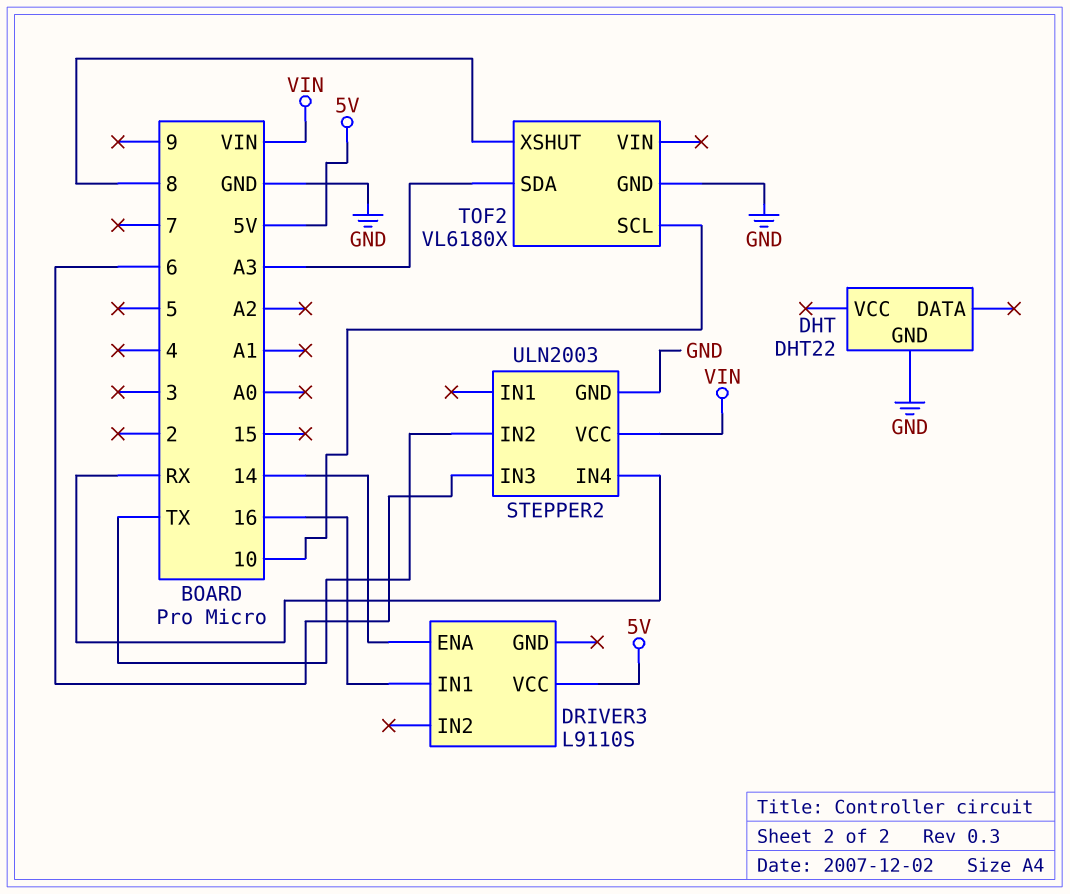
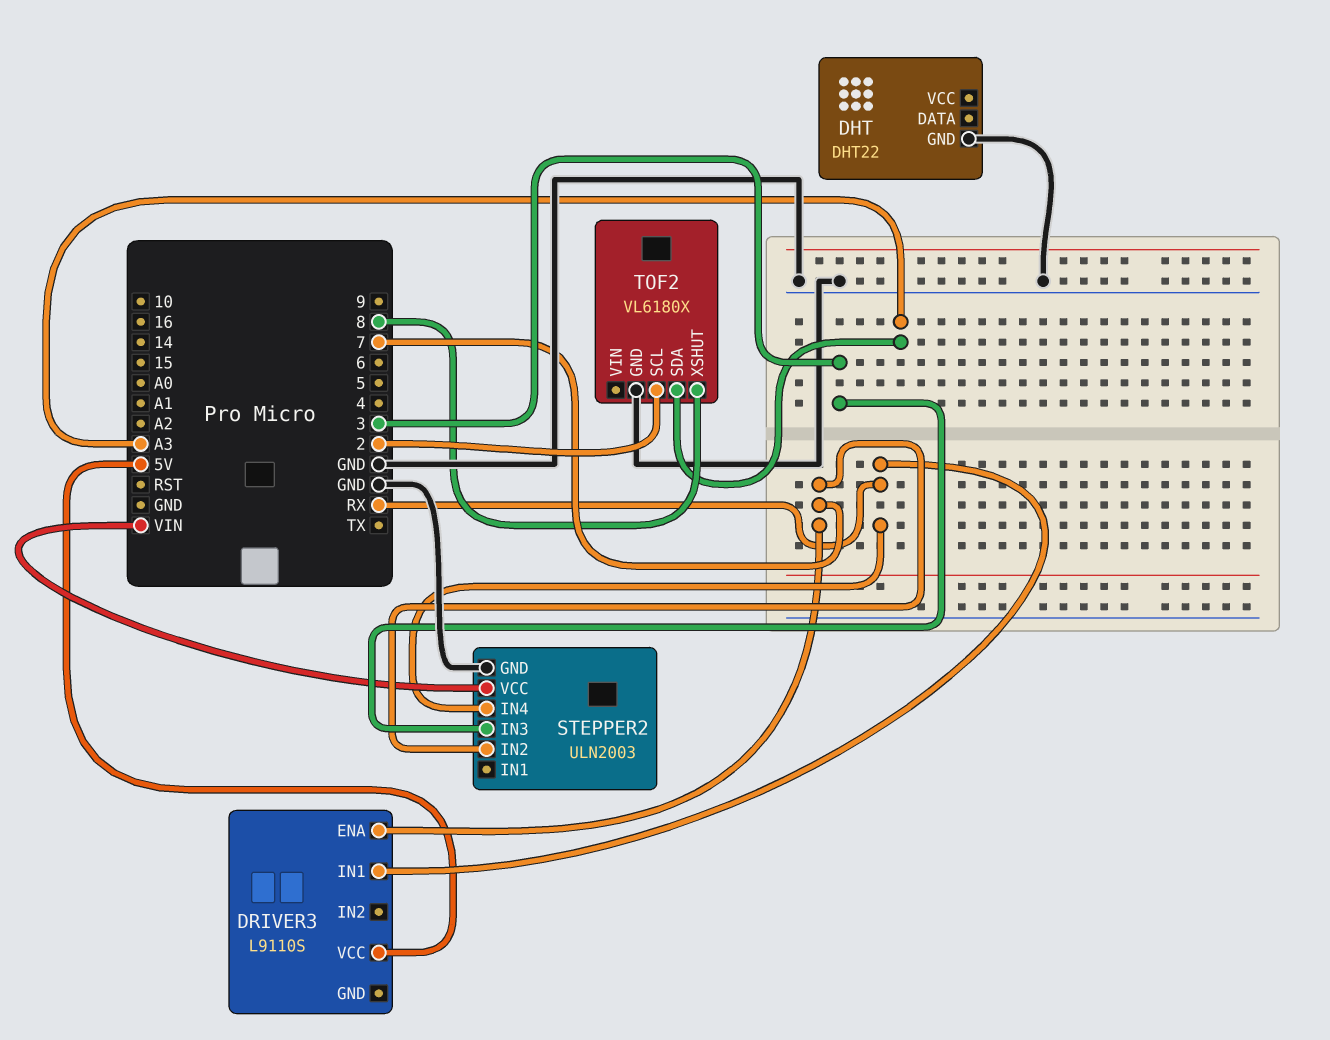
DRIVER3 pin ENA: 14 -> 7
DRIVER3 pin IN1: 16 -> RX
STEPPER2 pin IN2: TX -> 7
STEPPER2 pin IN3: 6 -> 3
TOF2 pin SCL: 10 -> 2

